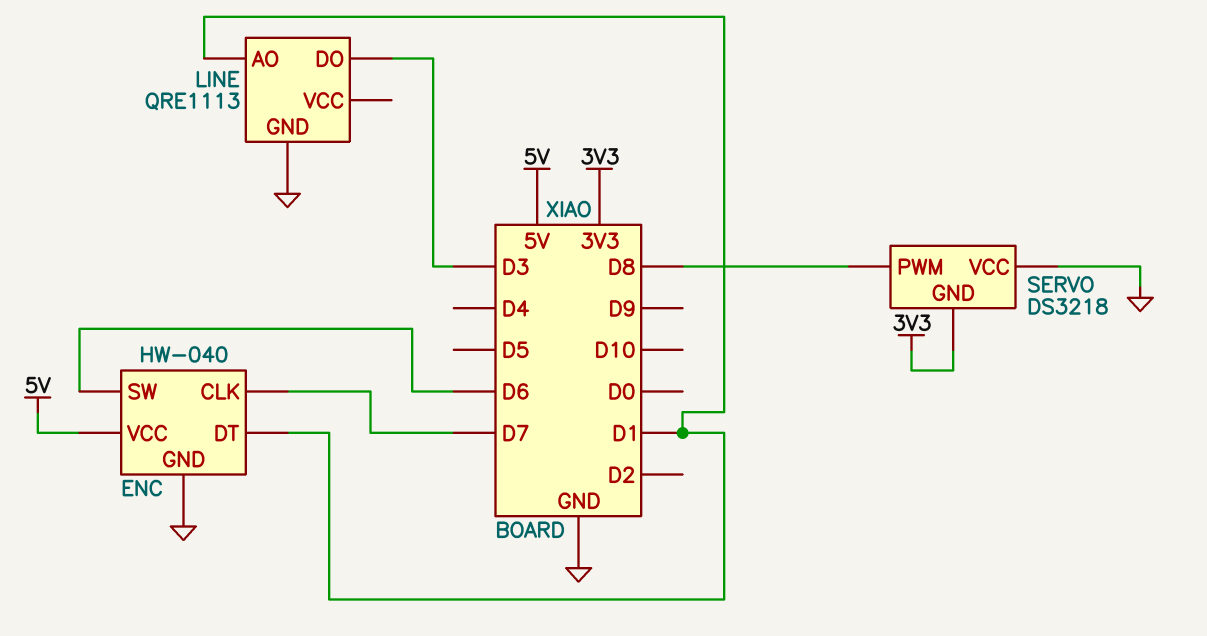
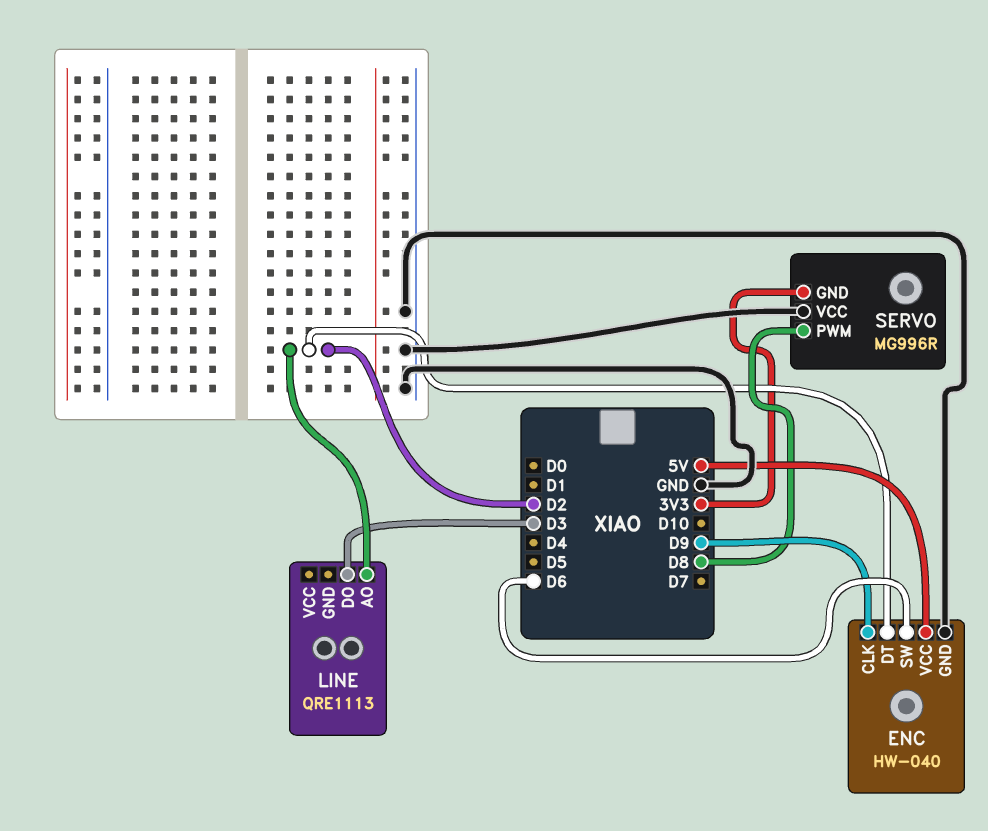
ENC pin CLK: D7 -> D9
ENC pin DT: D1 -> D2
LINE pin AO: D1 -> D2
LINE pin GND: GND -> none
SERVO: DS3218 -> MG996R

